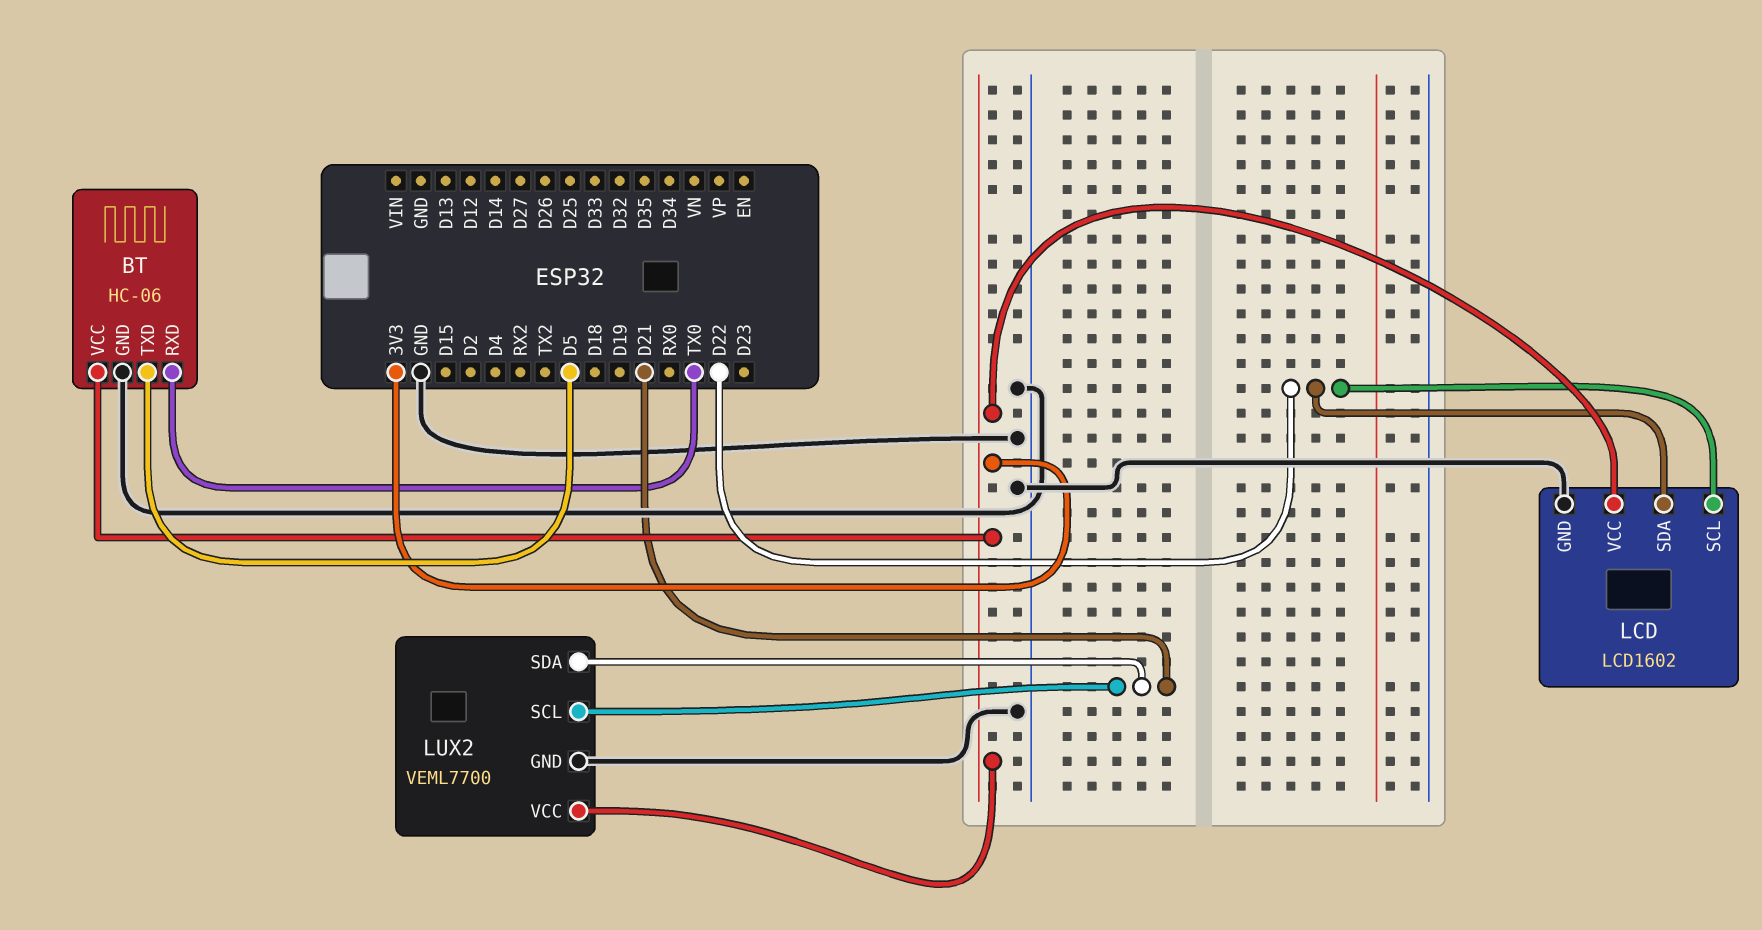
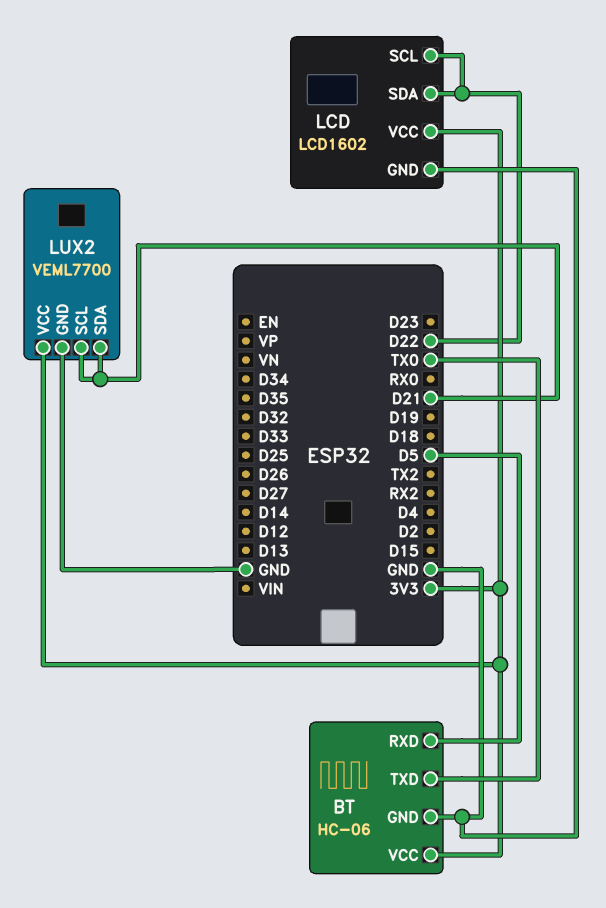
BT pin RXD: TX0 -> D5
BT pin TXD: D5 -> TX0

